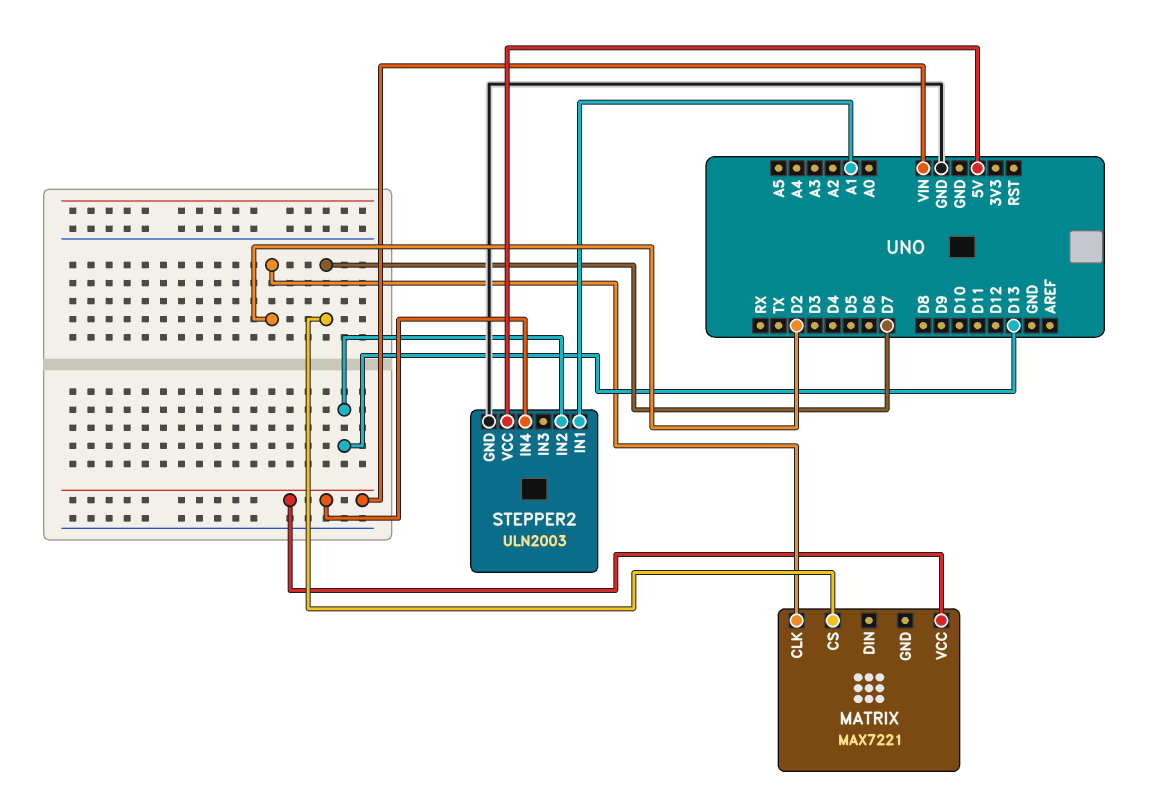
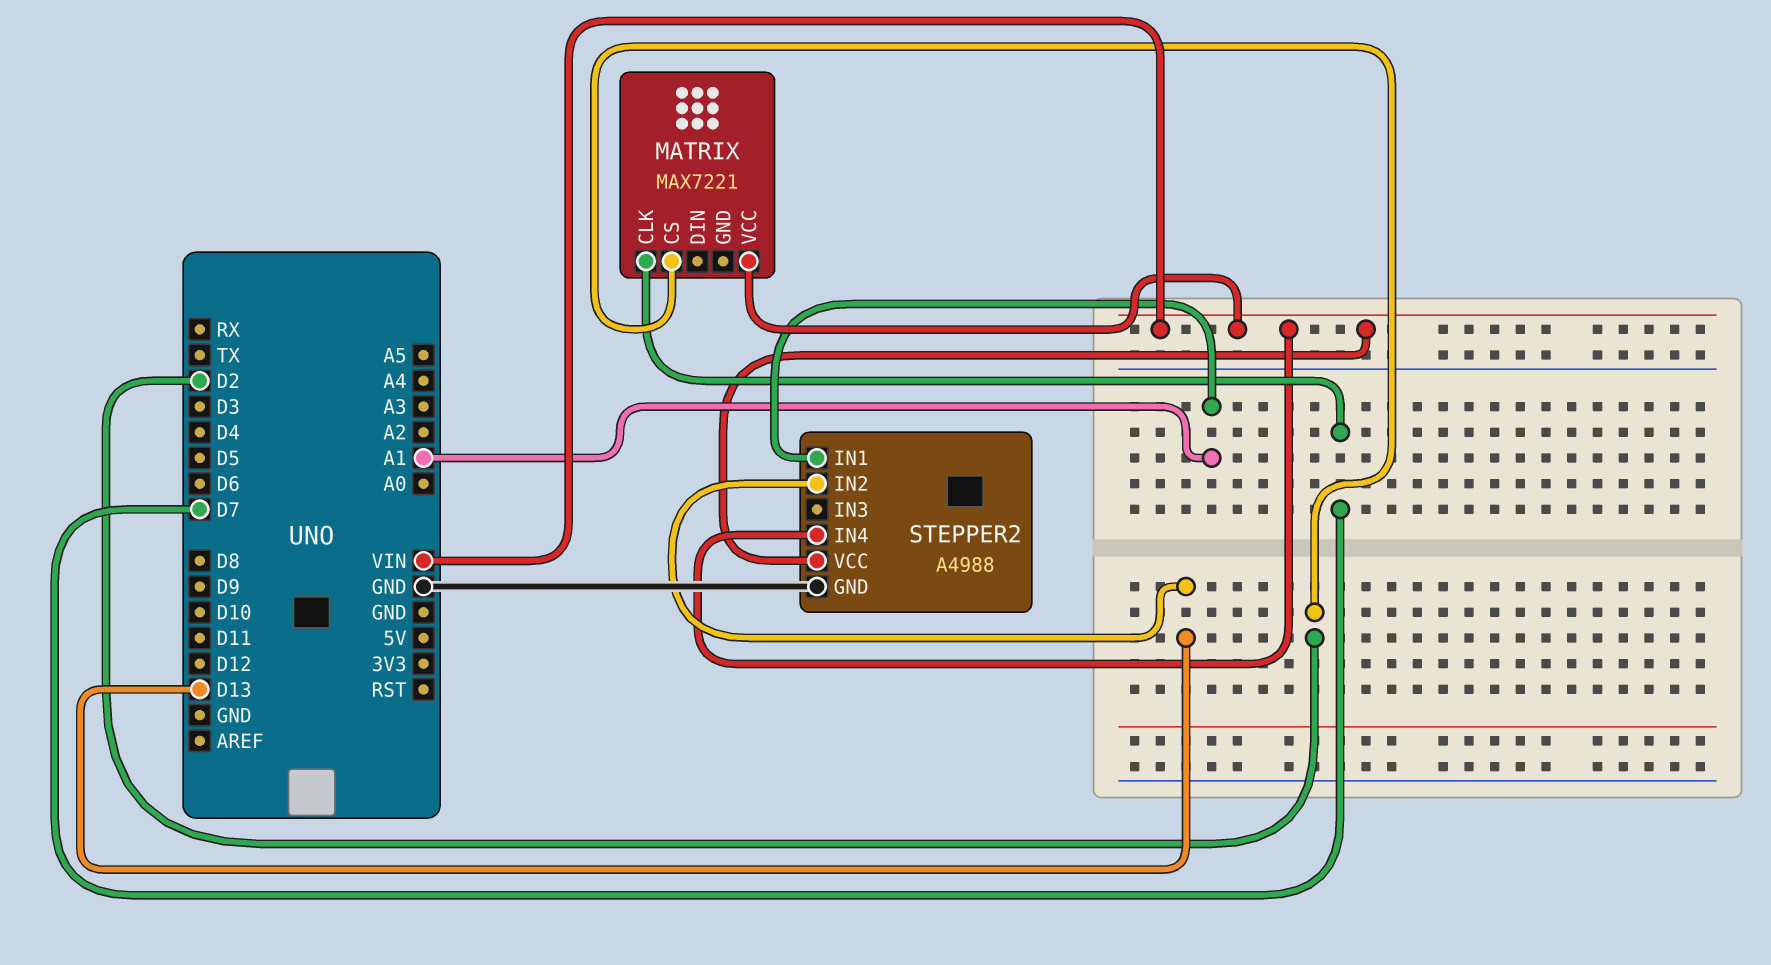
MATRIX pin CLK: D2 -> D7
MATRIX pin CS: D7 -> D2
STEPPER2: ULN2003 -> A4988
STEPPER2 pin VCC: 5V -> VIN

